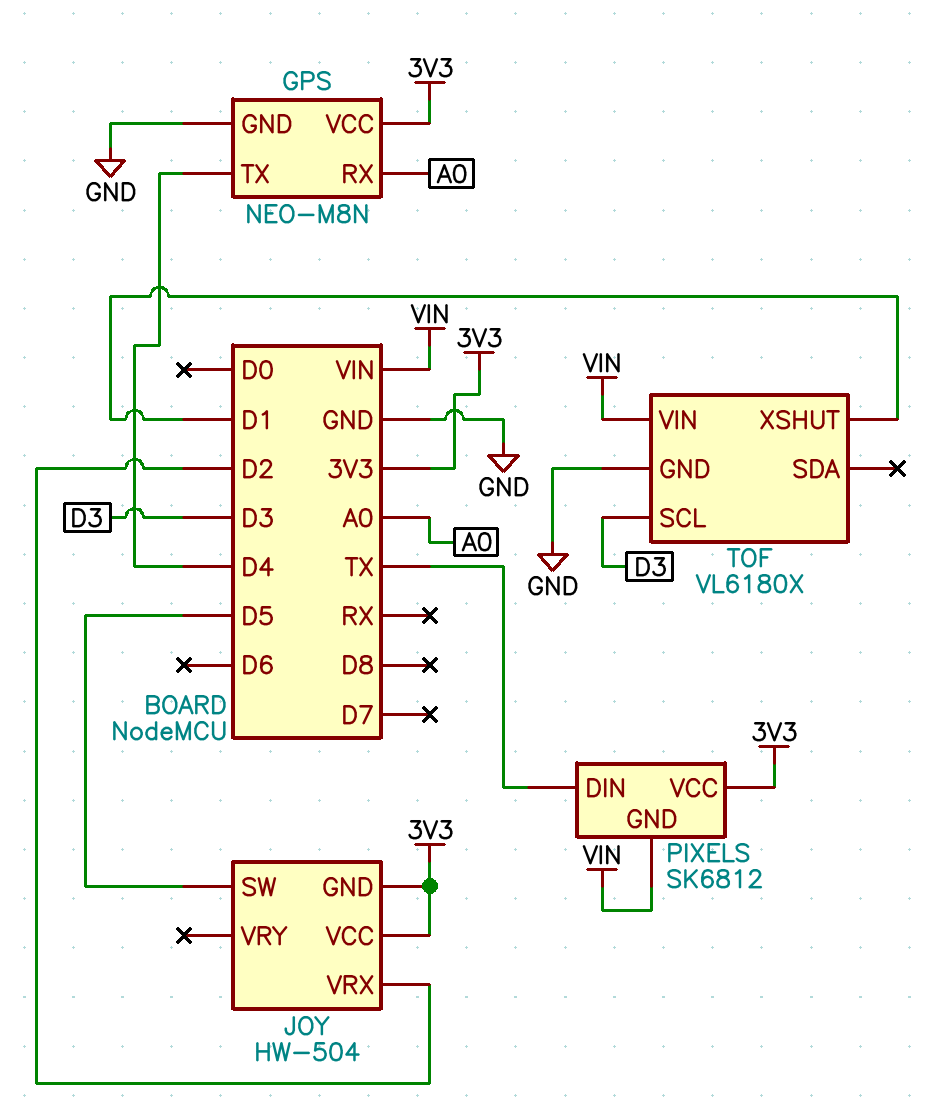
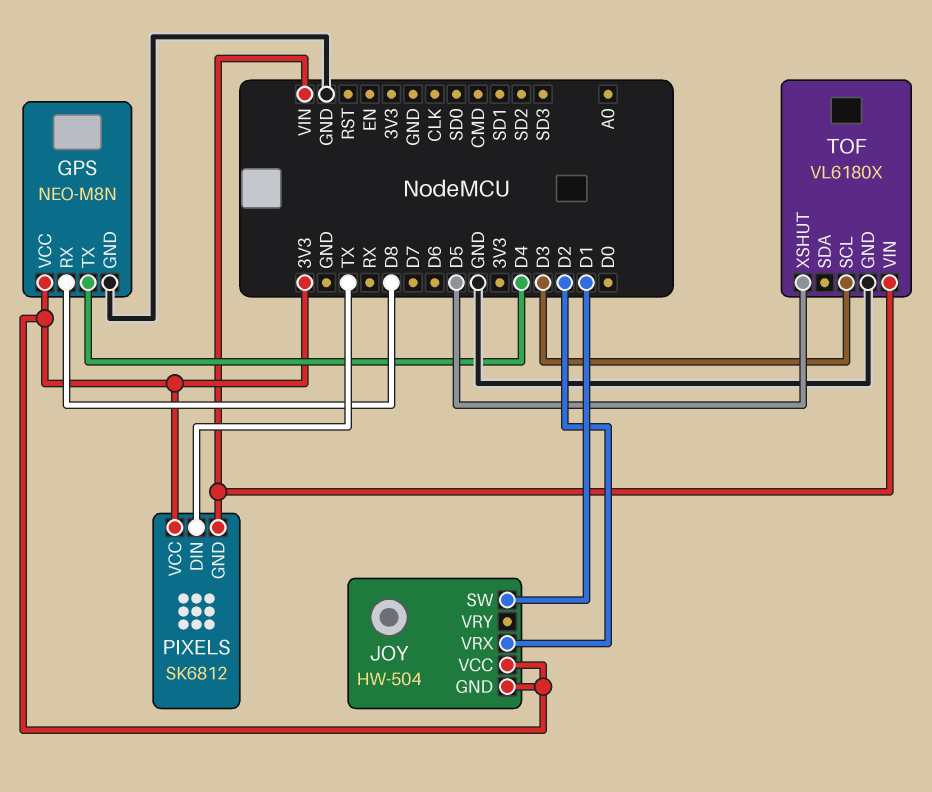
GPS pin RX: A0 -> D8
JOY pin SW: D5 -> D1
TOF pin XSHUT: D1 -> D5

